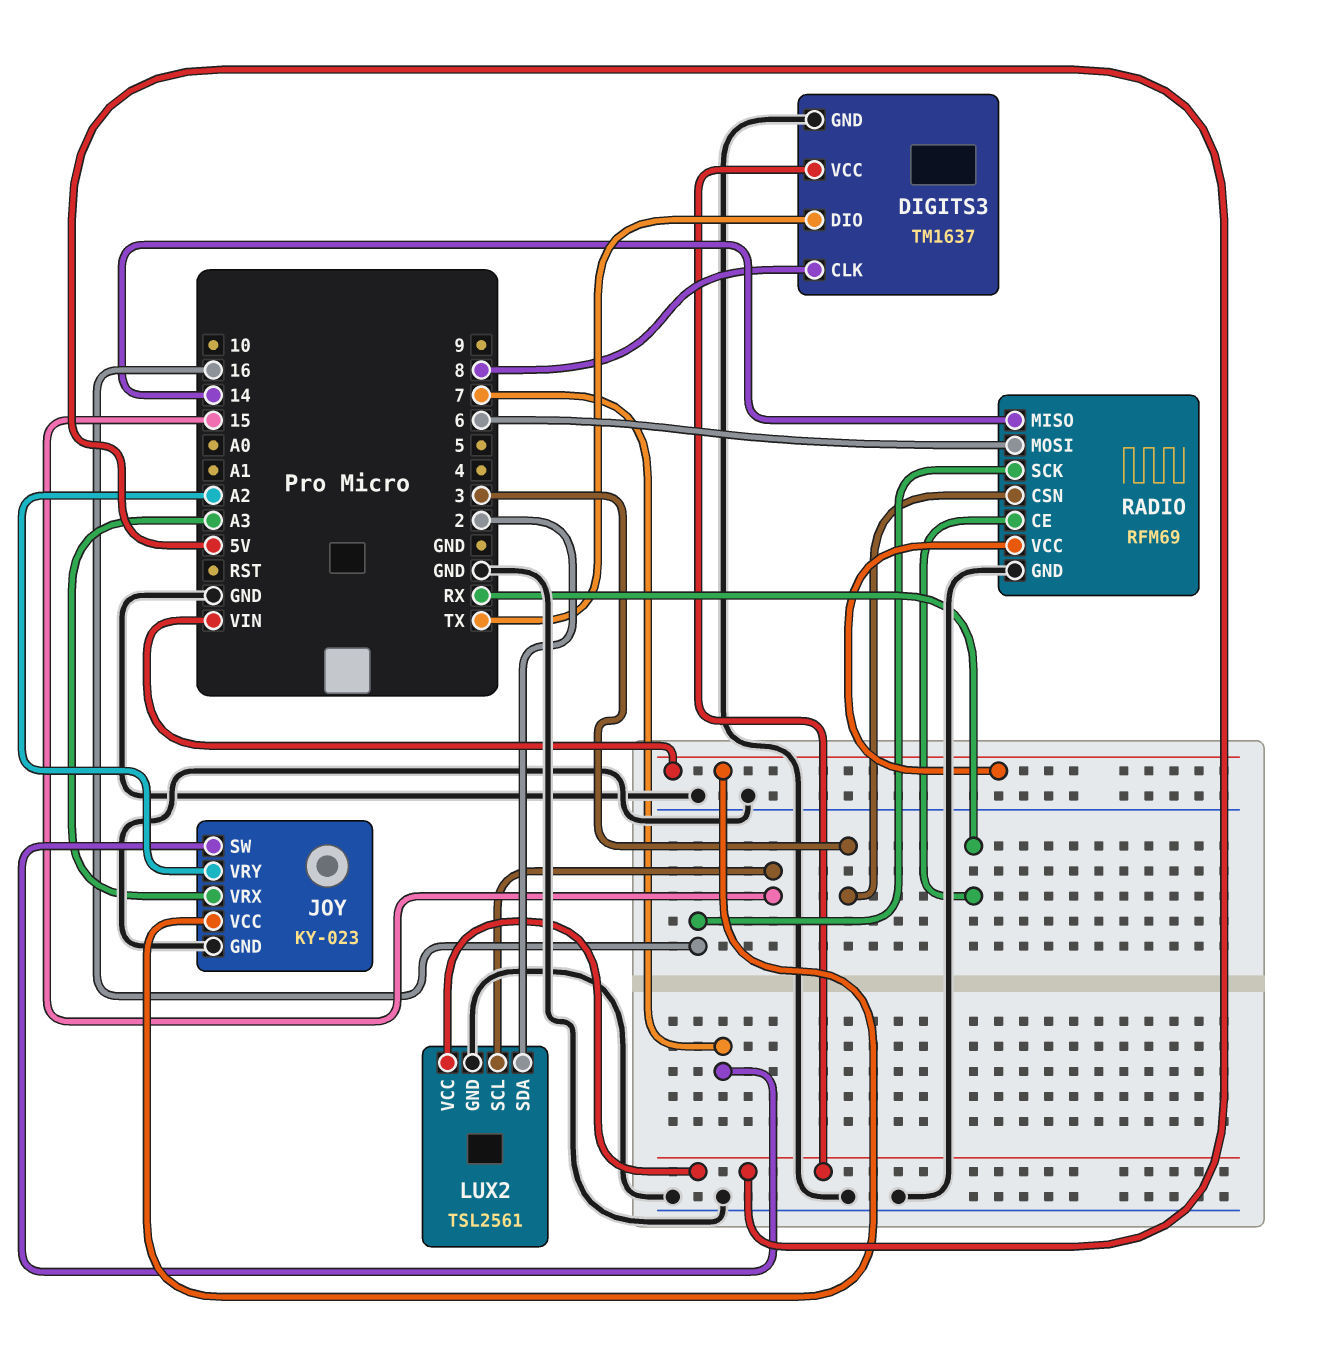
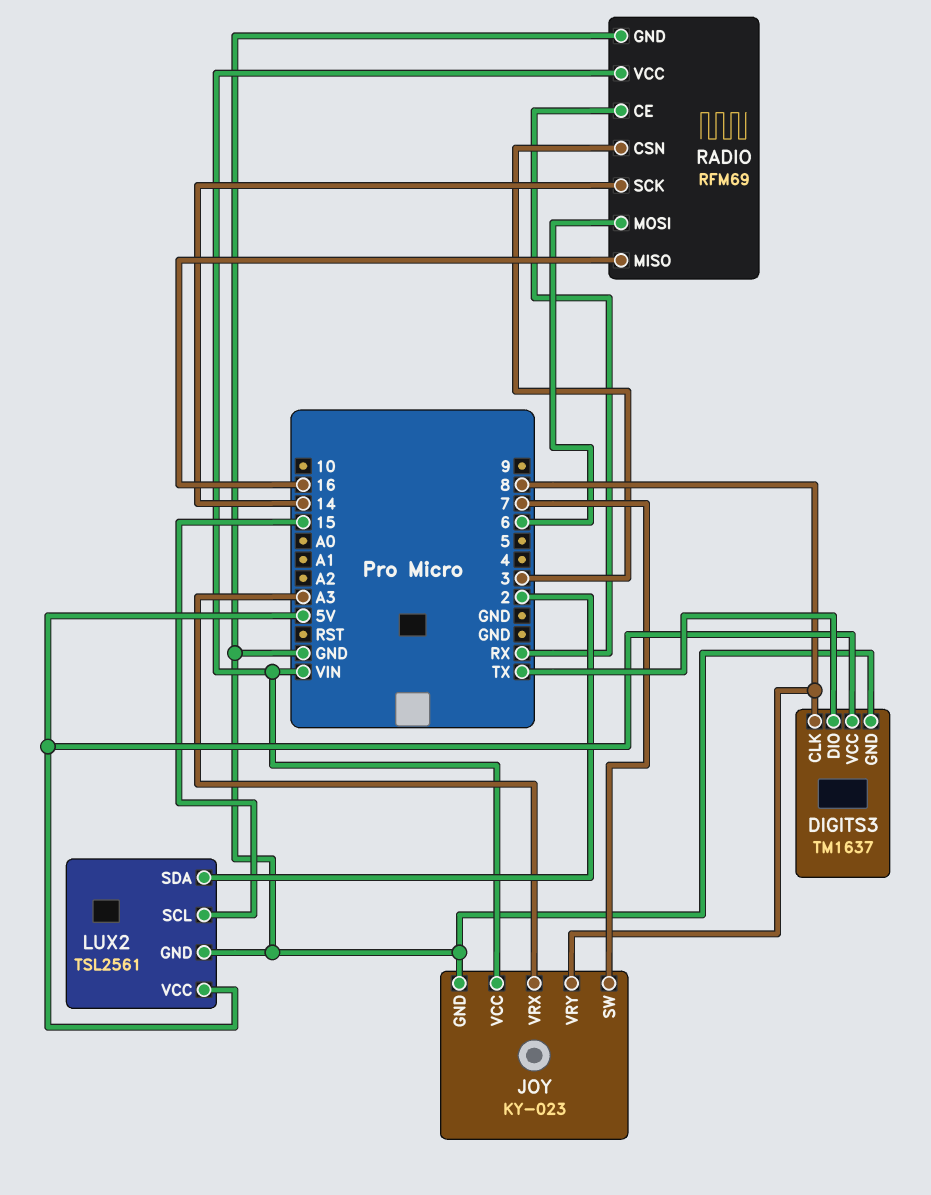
JOY pin VRY: A2 -> 8
RADIO pin MISO: 14 -> 16
RADIO pin SCK: 16 -> 14

